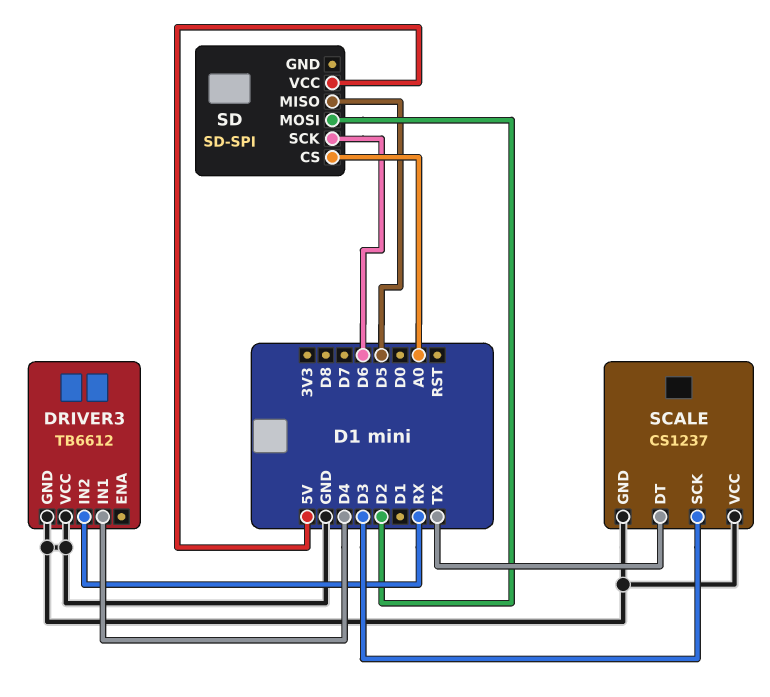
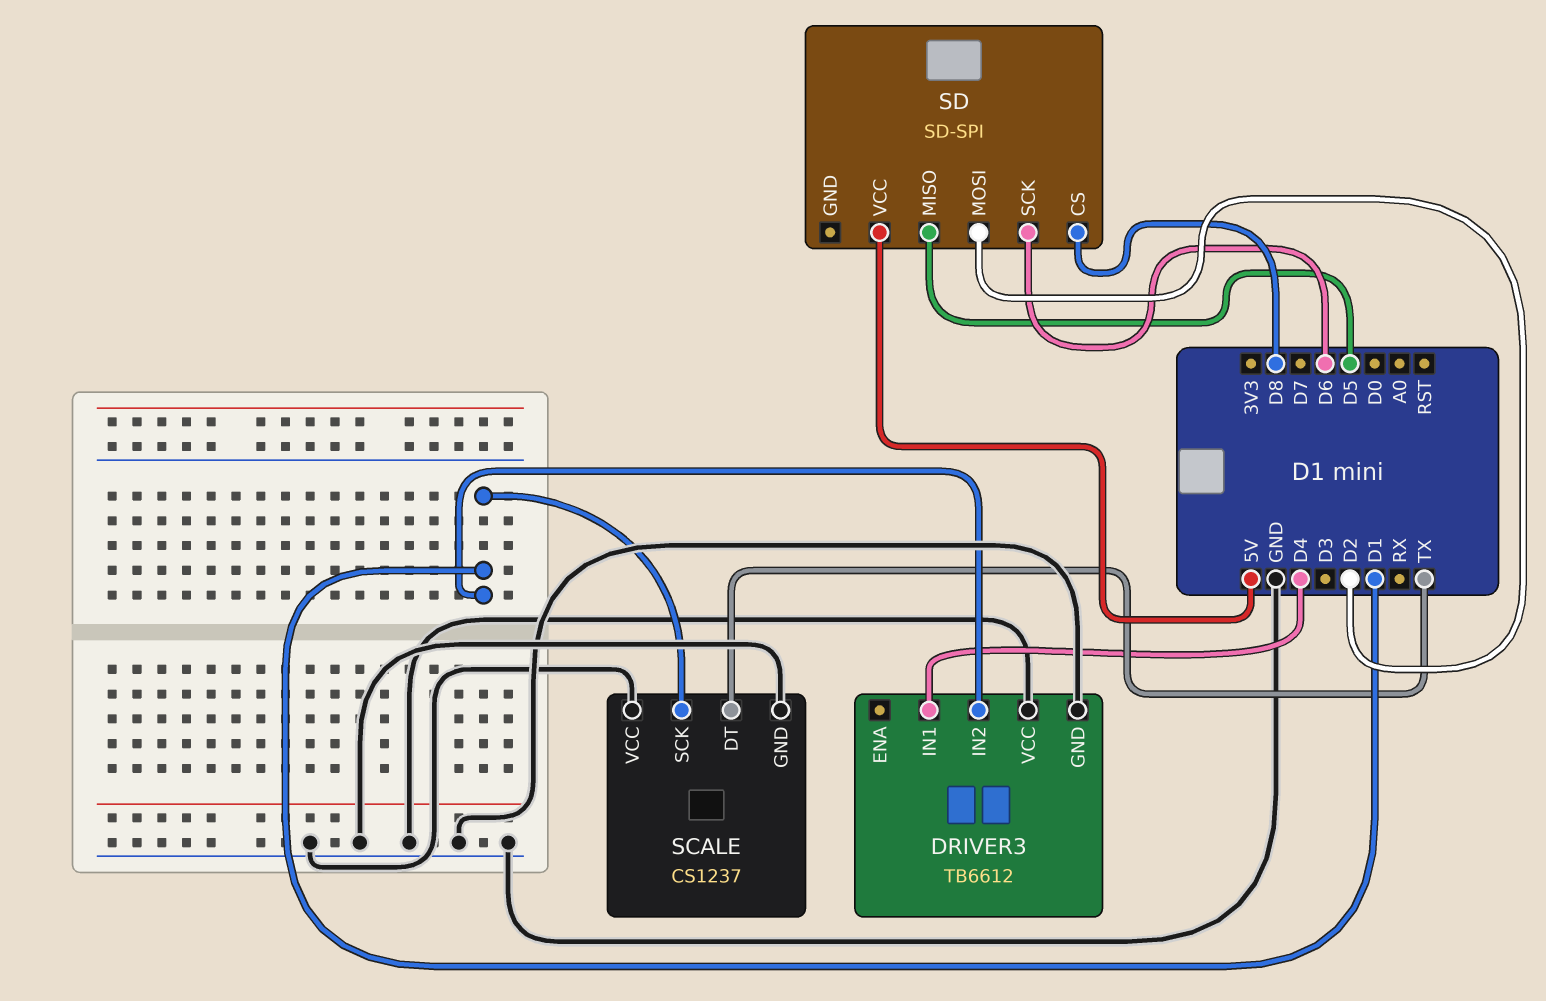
DRIVER3 pin IN2: RX -> D1
SCALE pin SCK: D3 -> D1
SD pin CS: A0 -> D8

